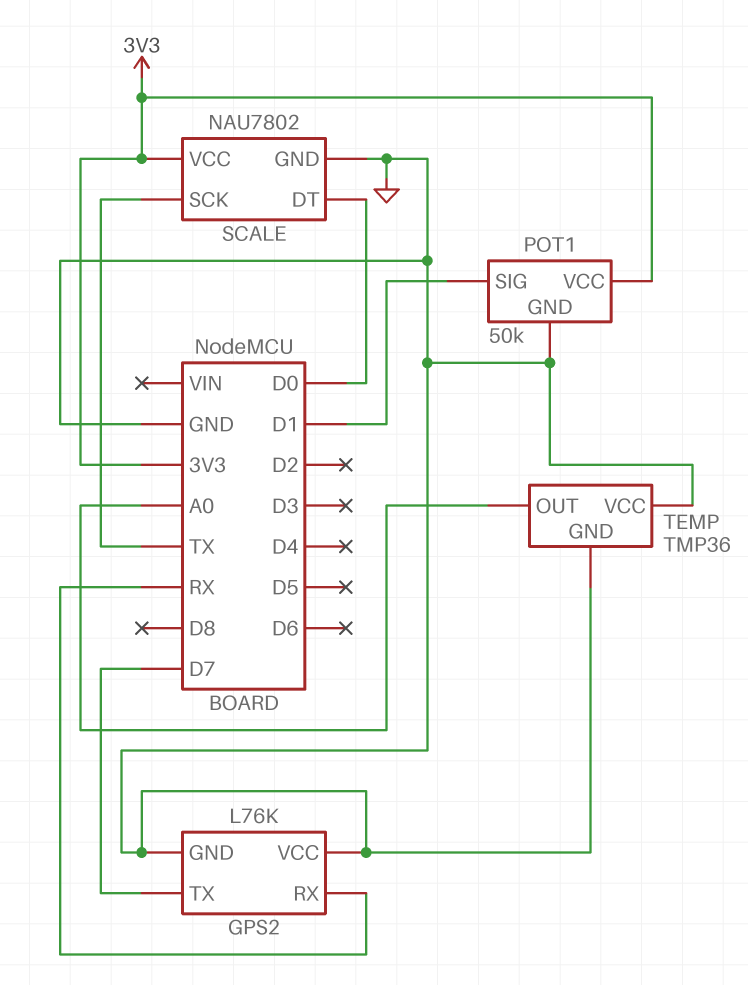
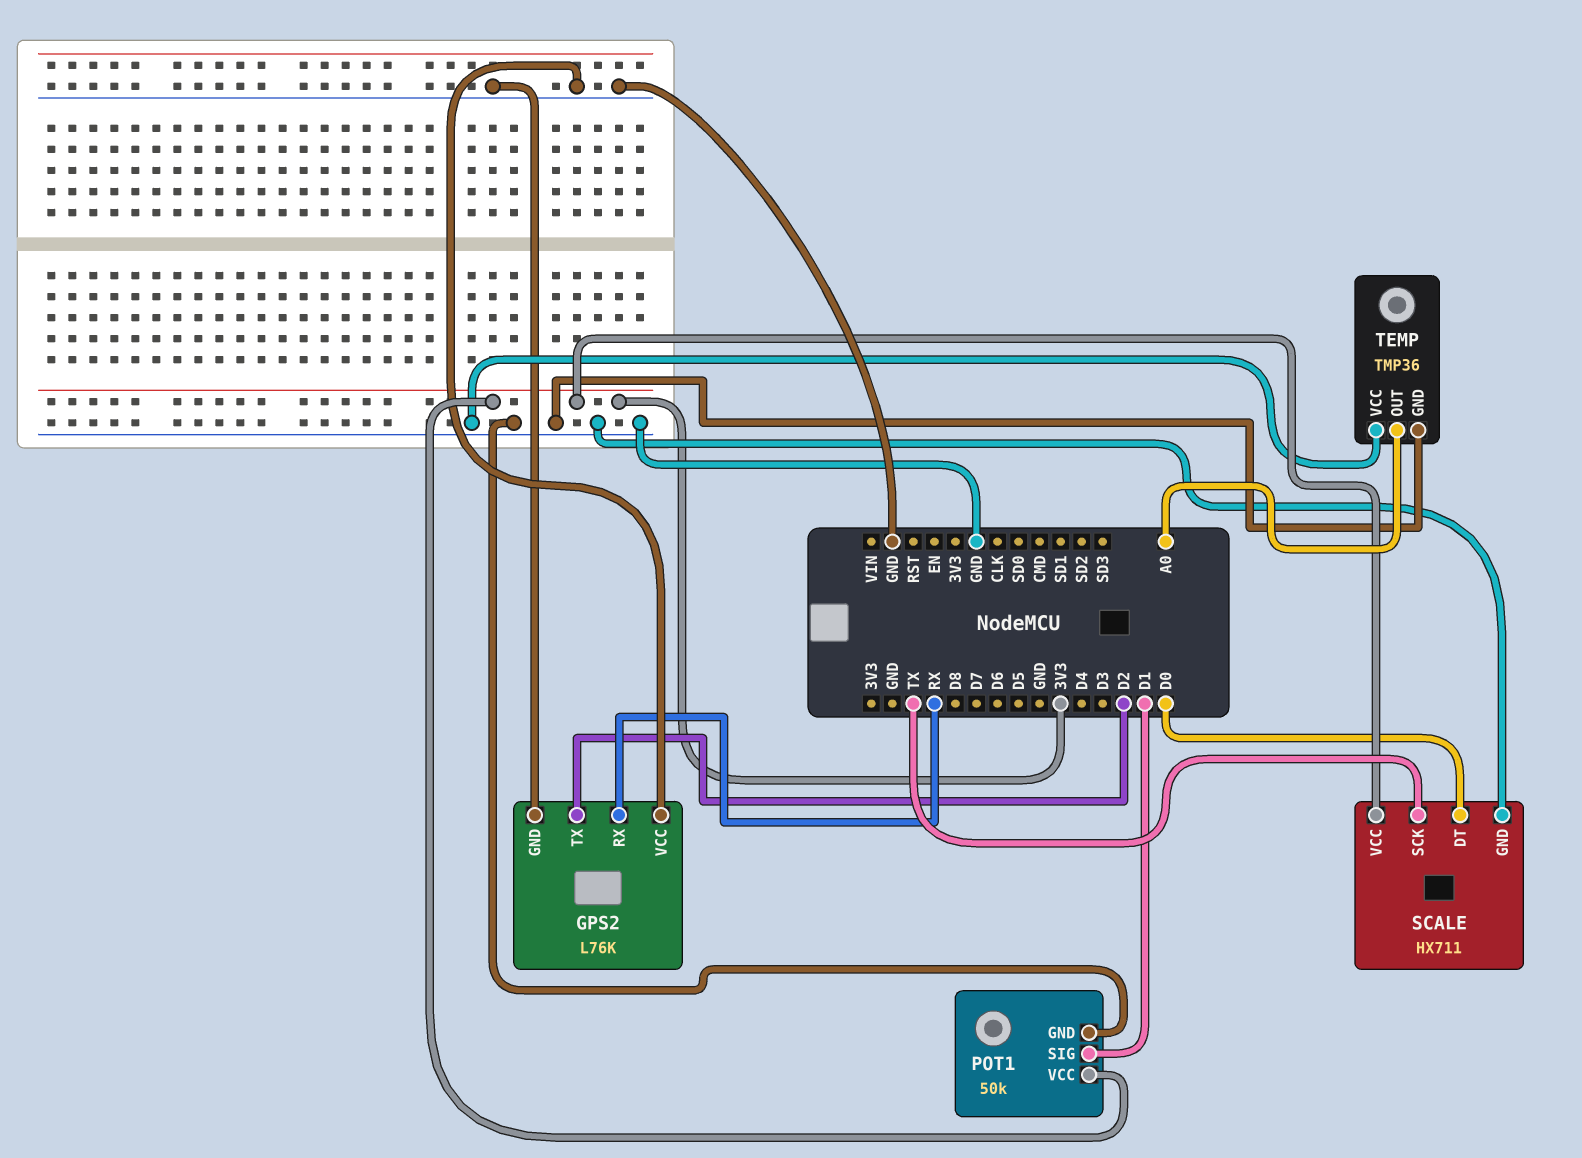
GPS2 pin TX: D7 -> D2
SCALE: NAU7802 -> HX711

